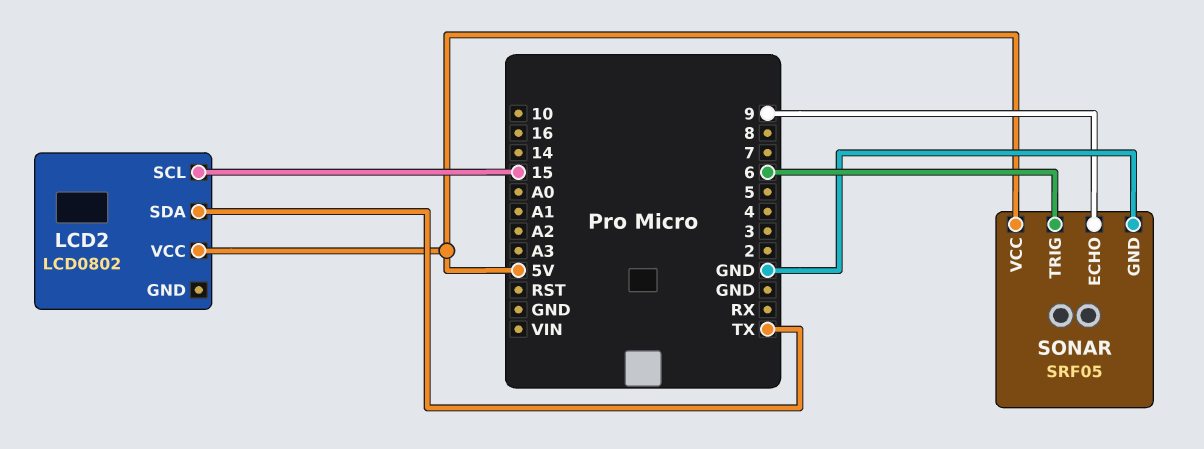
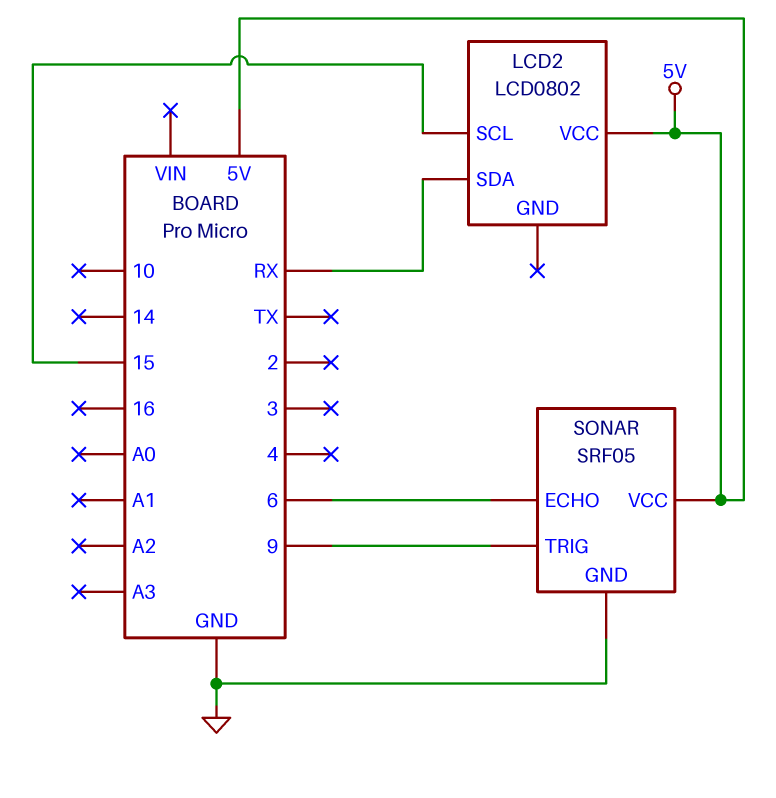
LCD2 pin SDA: TX -> RX
SONAR pin ECHO: 9 -> 6
SONAR pin TRIG: 6 -> 9

